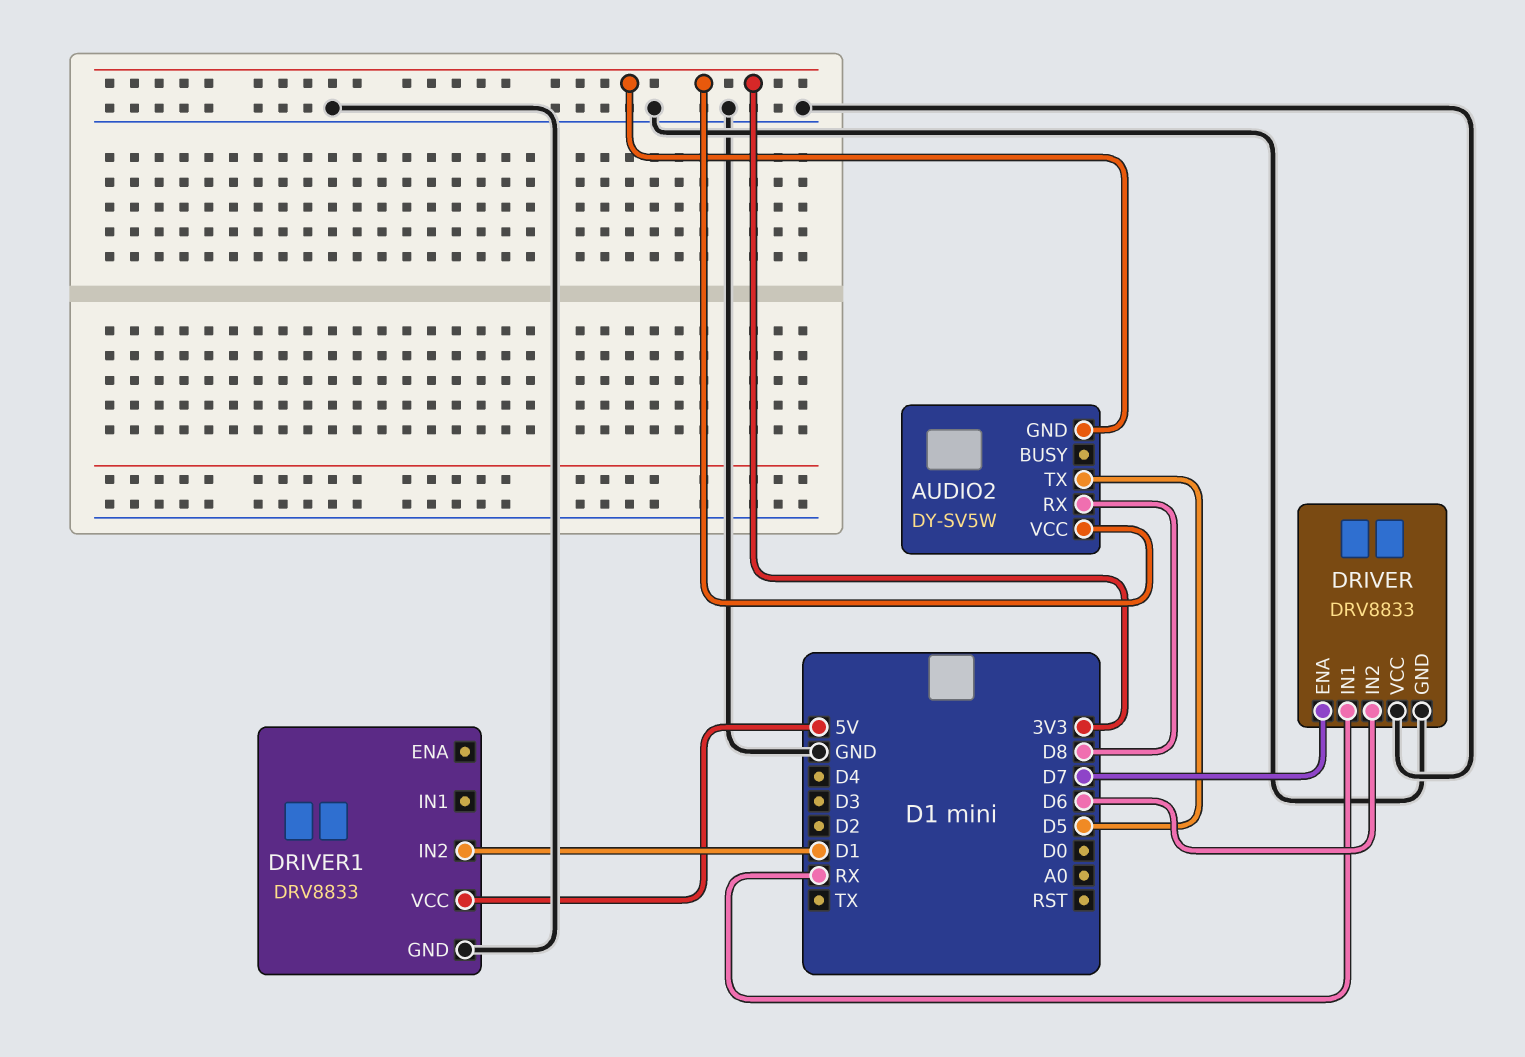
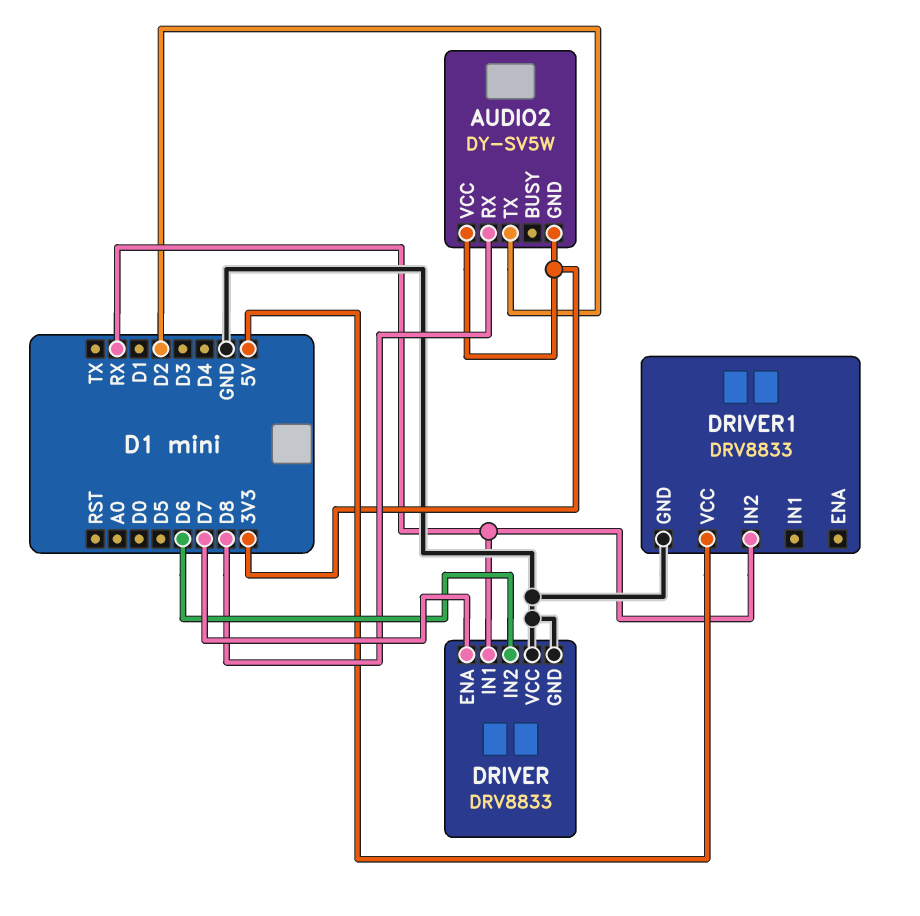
AUDIO2 pin TX: D5 -> D2
DRIVER1 pin IN2: D1 -> RX

